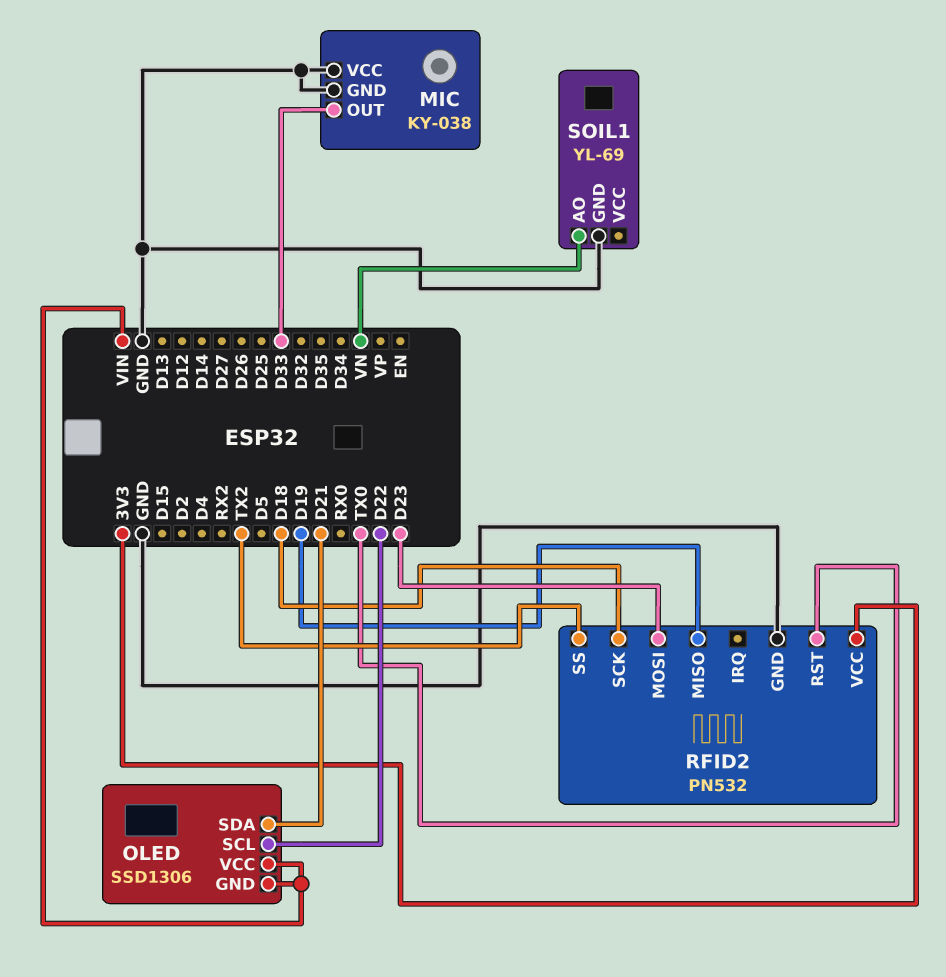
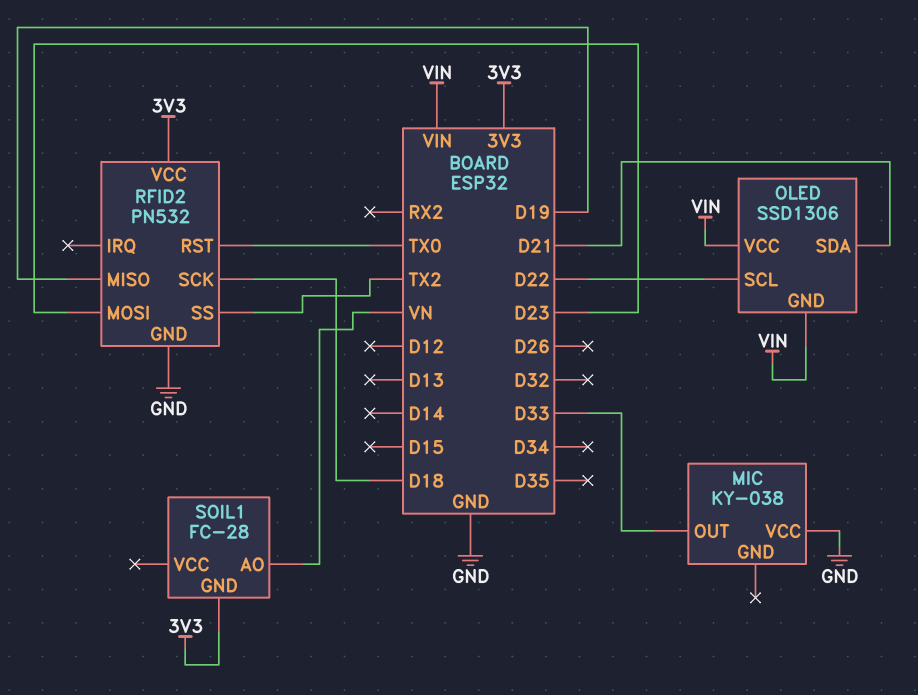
MIC pin GND: GND -> none
SOIL1: YL-69 -> FC-28
SOIL1 pin GND: GND -> 3V3

